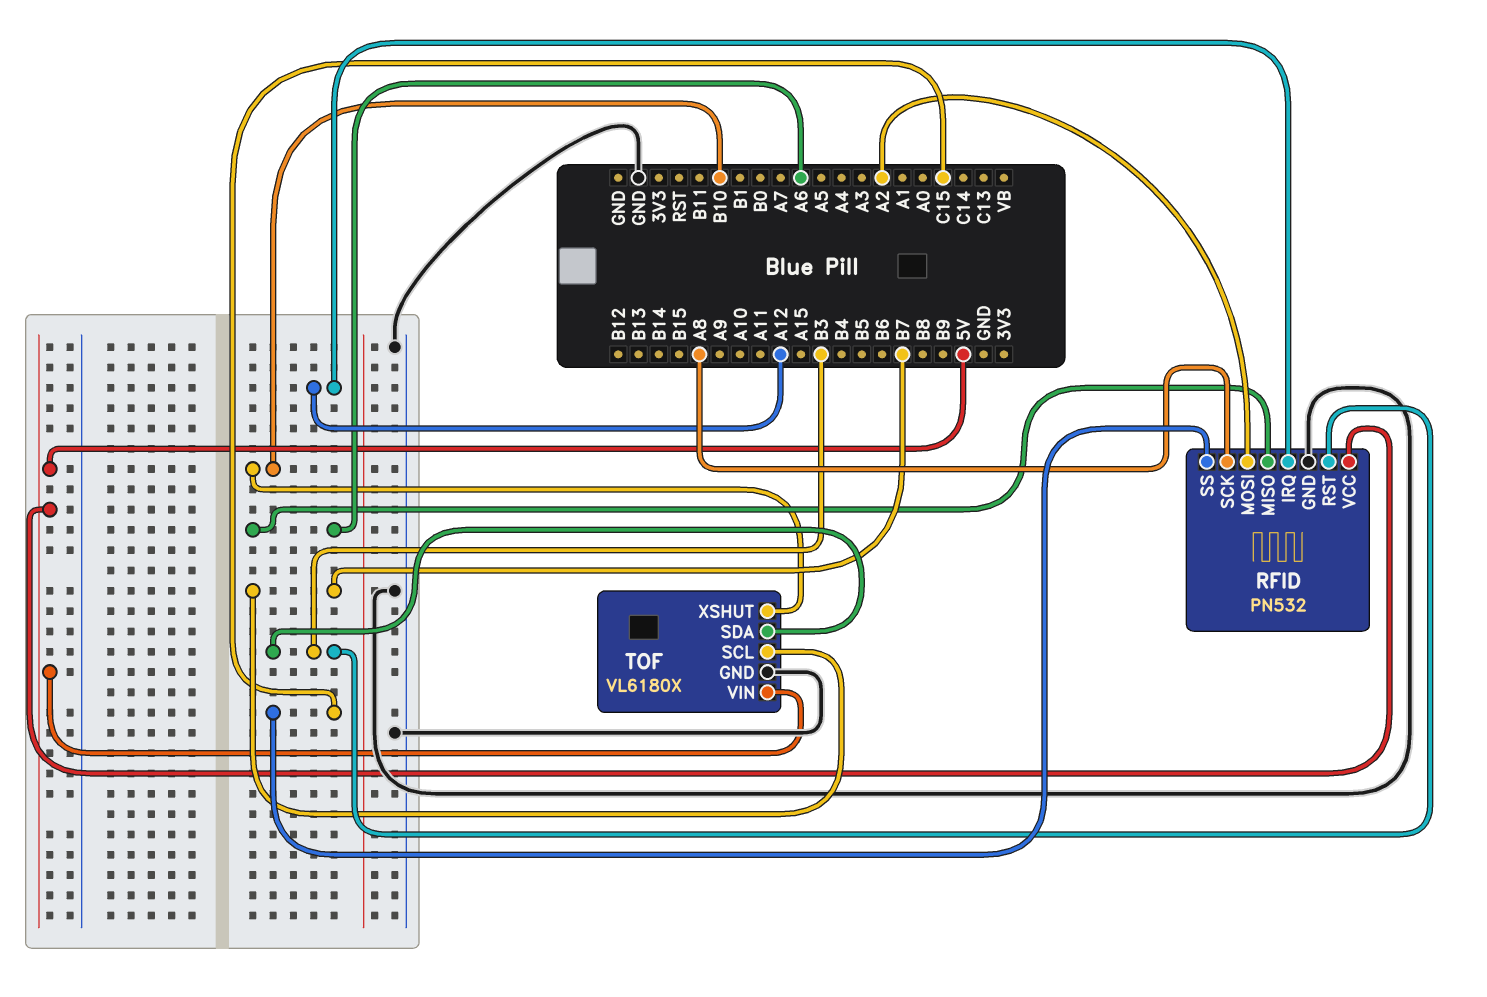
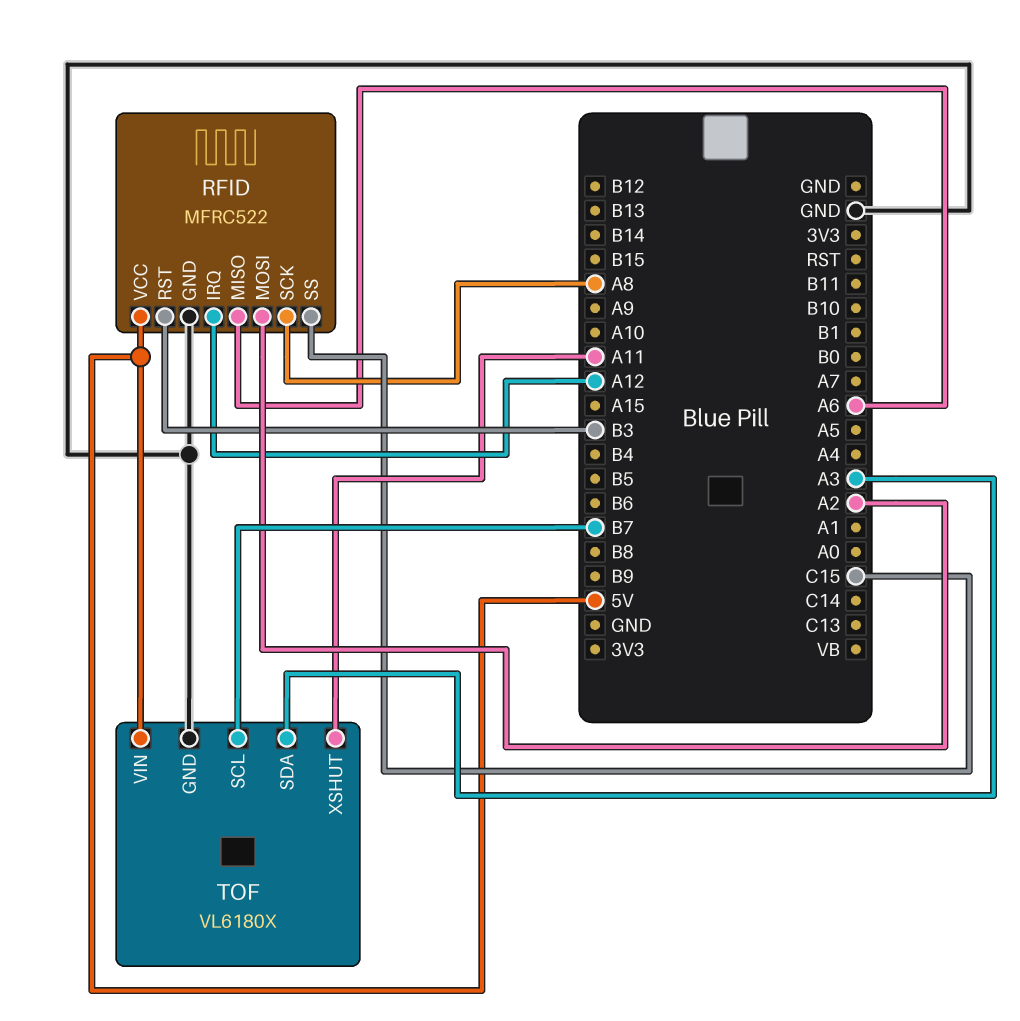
RFID: PN532 -> MFRC522
TOF pin SDA: B3 -> A3
TOF pin XSHUT: B10 -> A11

